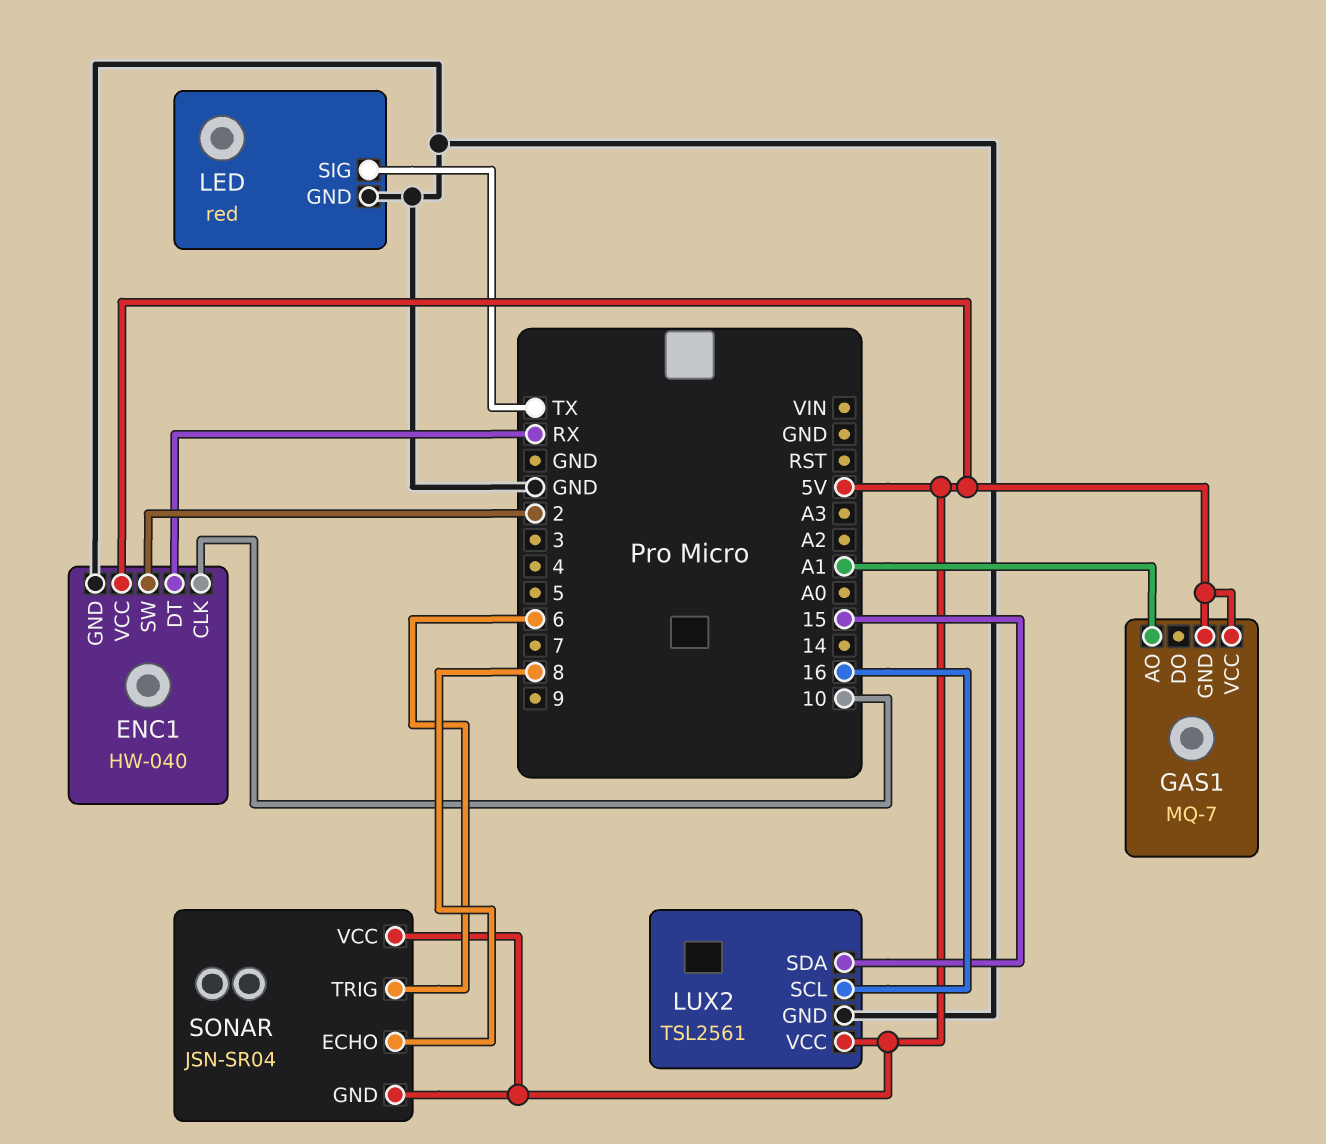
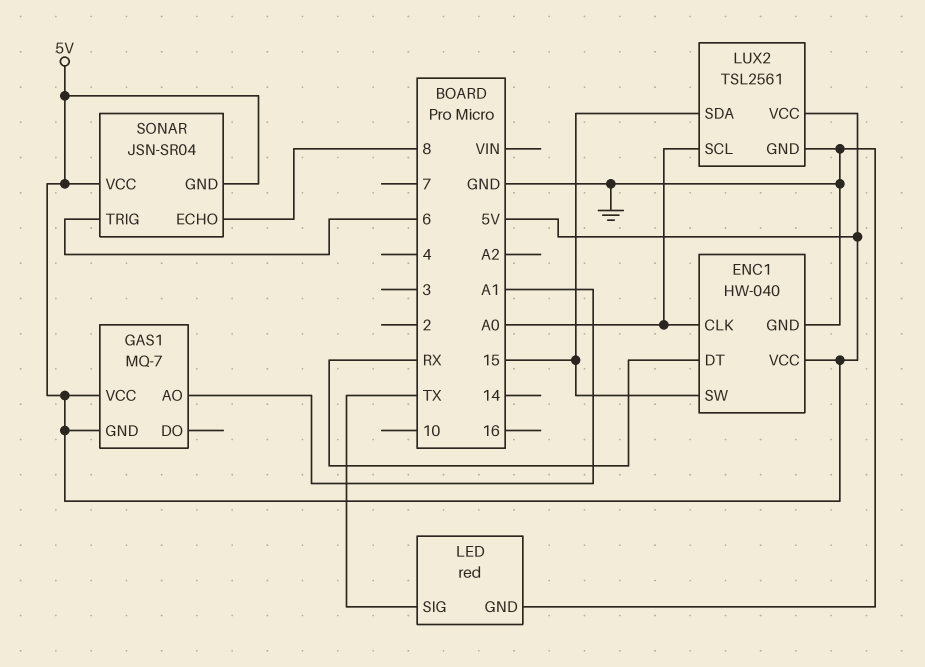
ENC1 pin CLK: 10 -> A0
ENC1 pin SW: 2 -> 15
LUX2 pin SCL: 16 -> A0

